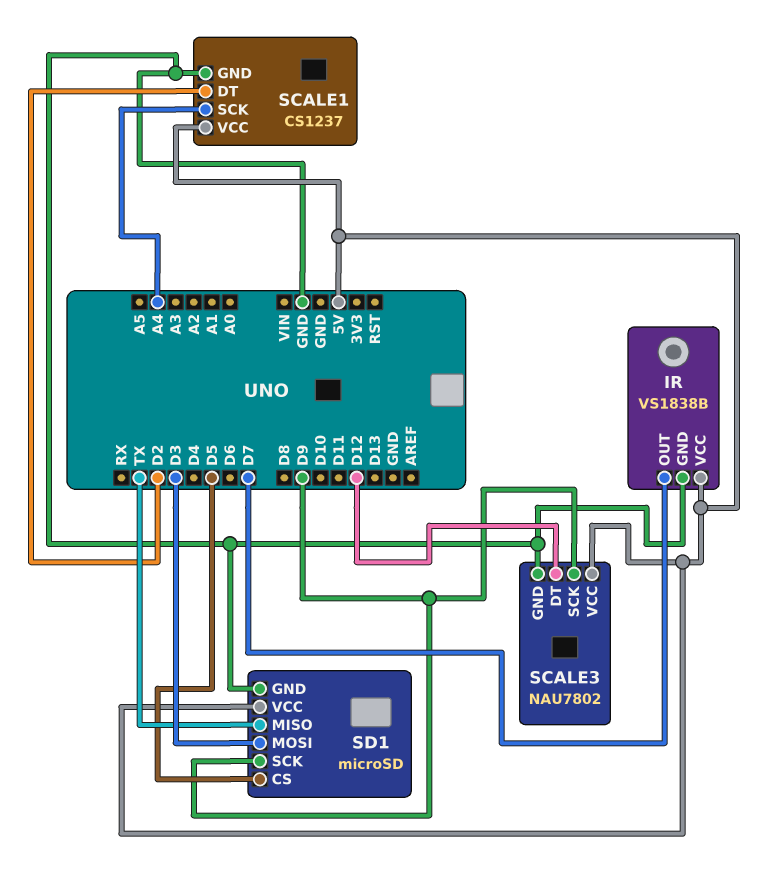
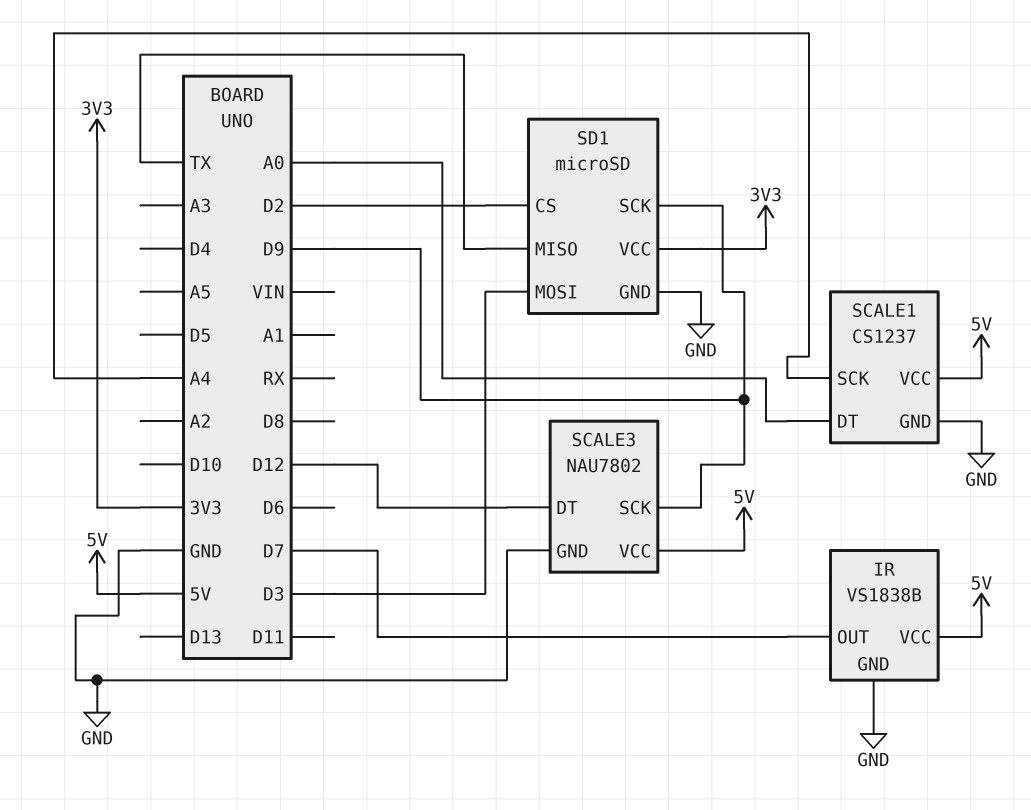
SCALE1 pin DT: D2 -> A0
SD1 pin CS: D5 -> D2
SD1 pin VCC: 5V -> 3V3

